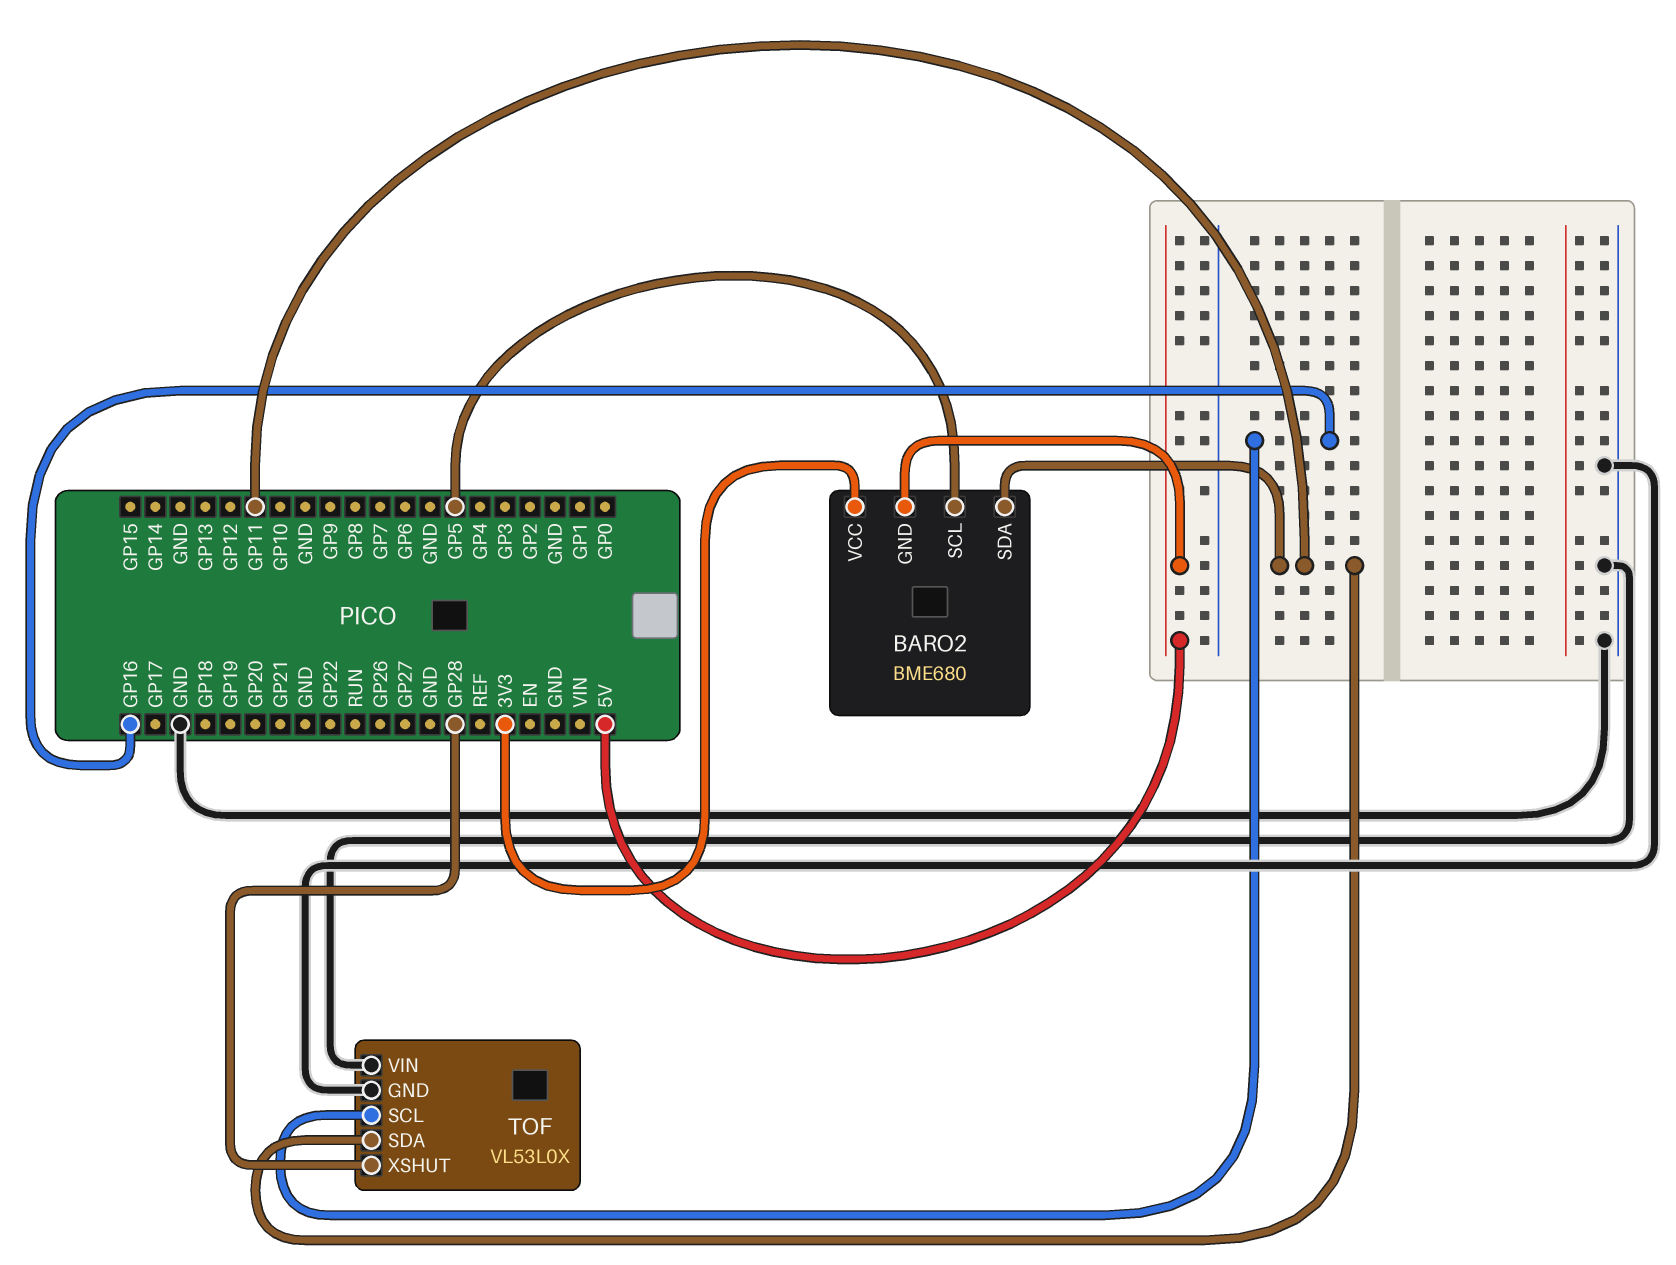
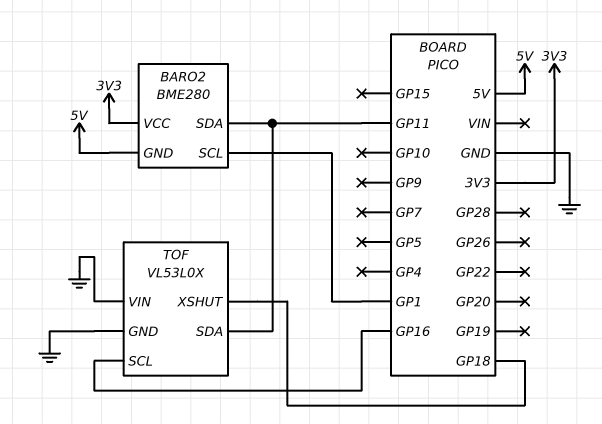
BARO2: BME680 -> BME280
BARO2 pin SCL: GP5 -> GP1
TOF pin XSHUT: GP28 -> GP18

